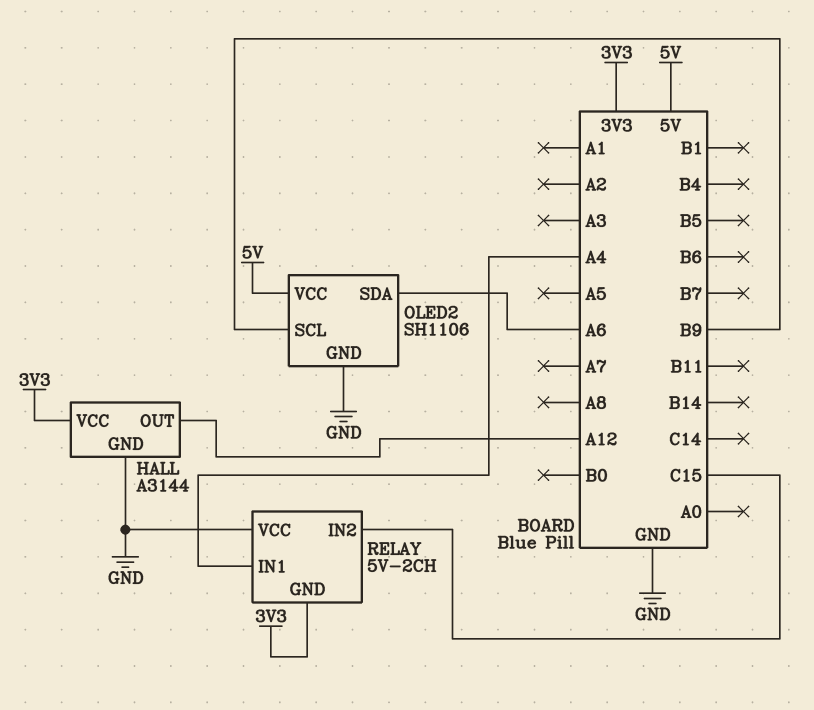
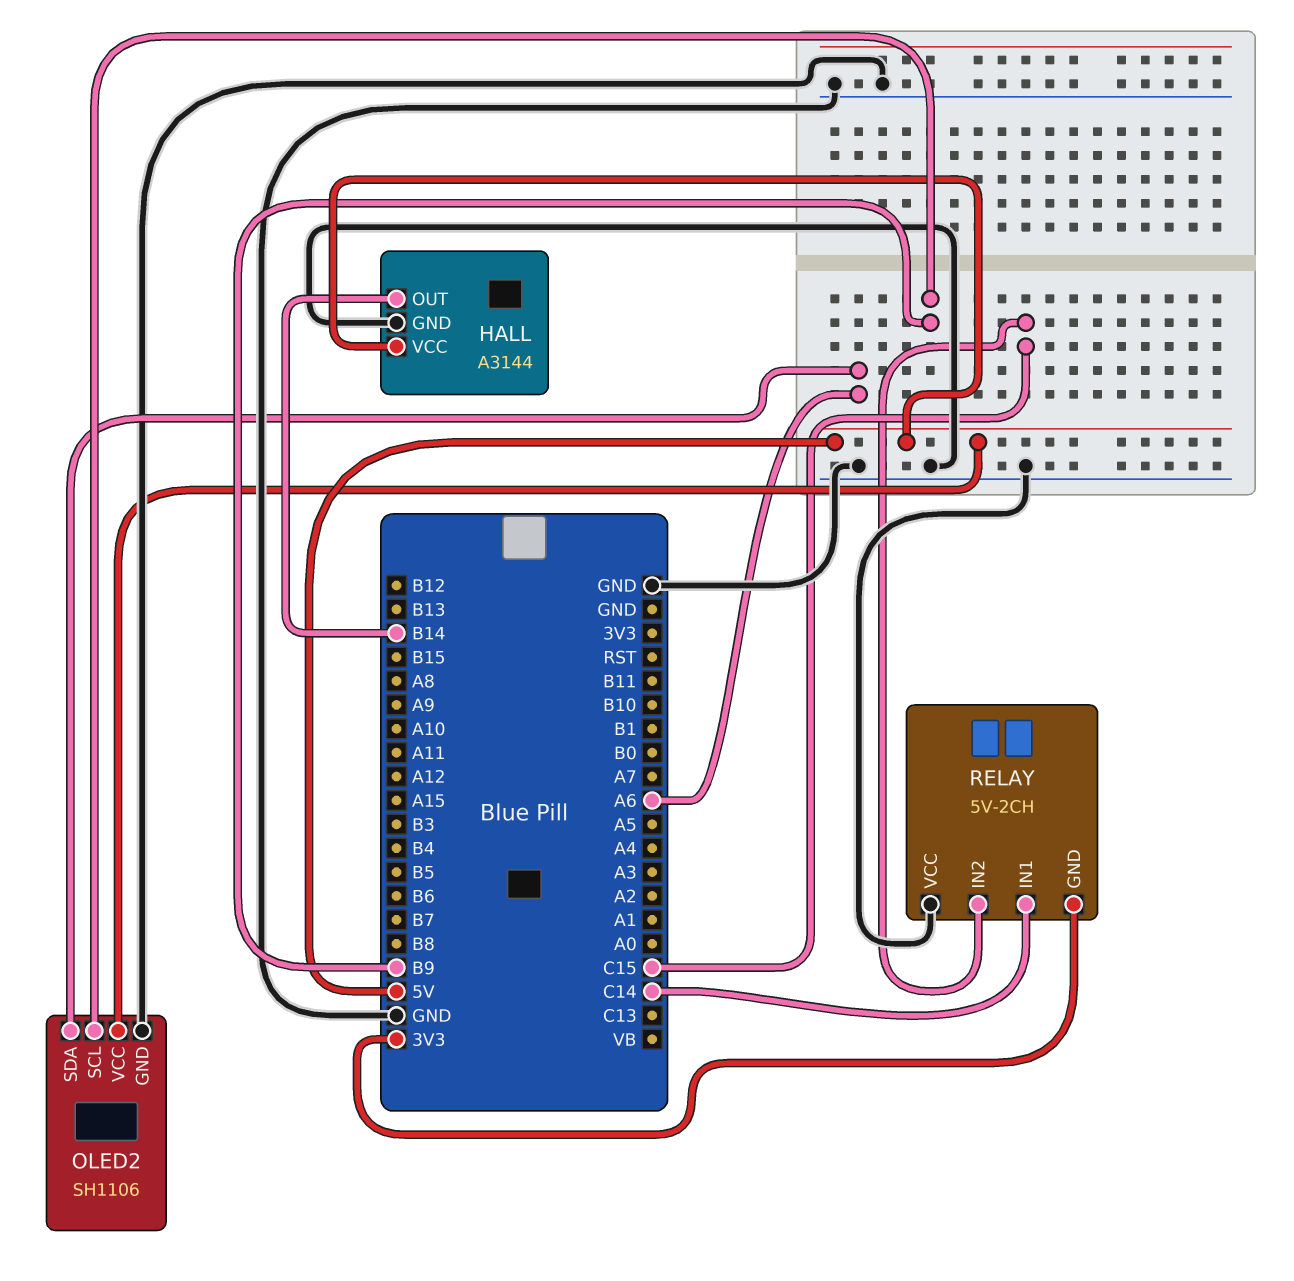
HALL pin OUT: A12 -> B14
HALL pin VCC: 3V3 -> 5V
RELAY pin IN1: A4 -> C14

